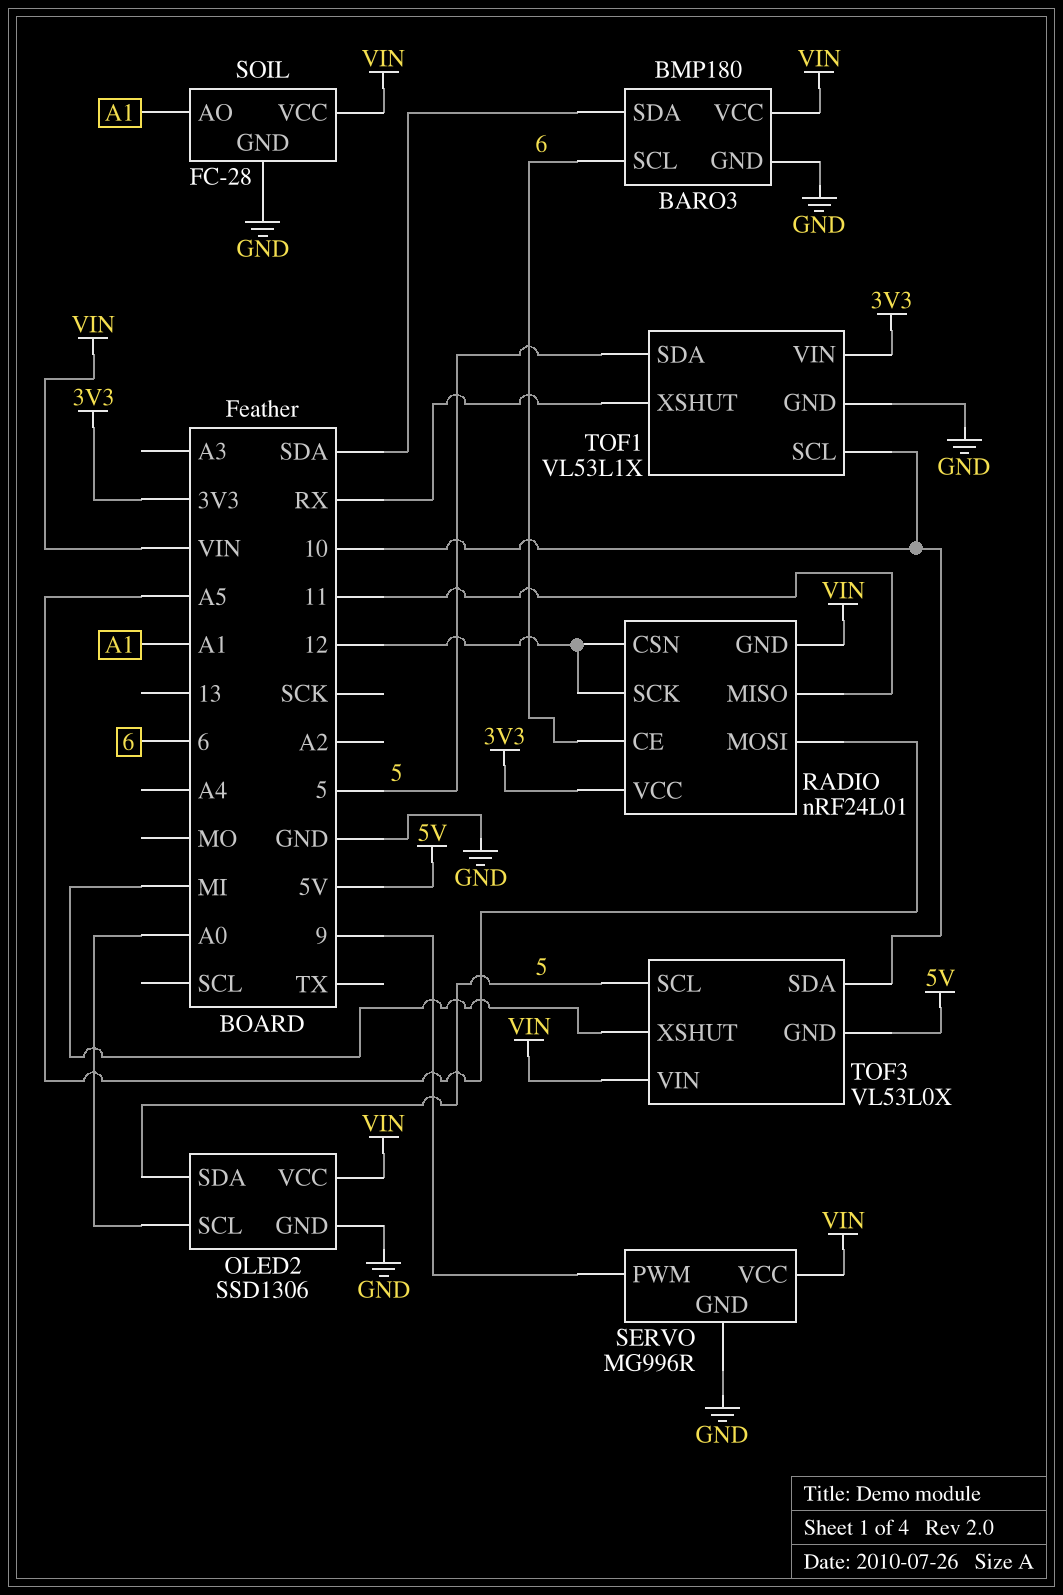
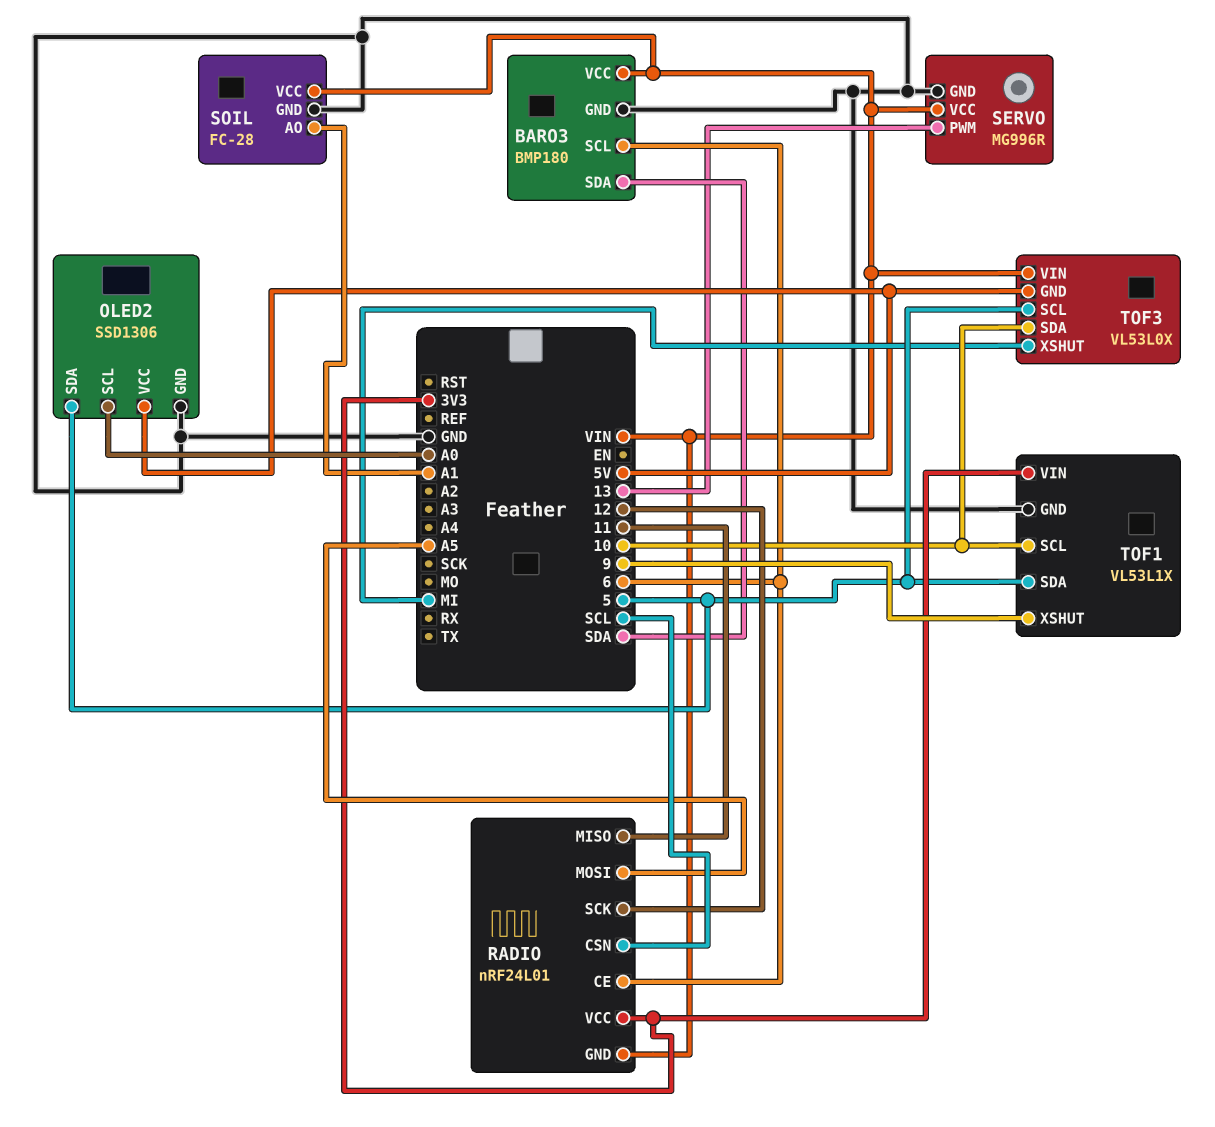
OLED2 pin VCC: VIN -> 5V
RADIO pin CSN: 12 -> SCL
SERVO pin PWM: 9 -> 13
TOF1 pin XSHUT: RX -> 9

